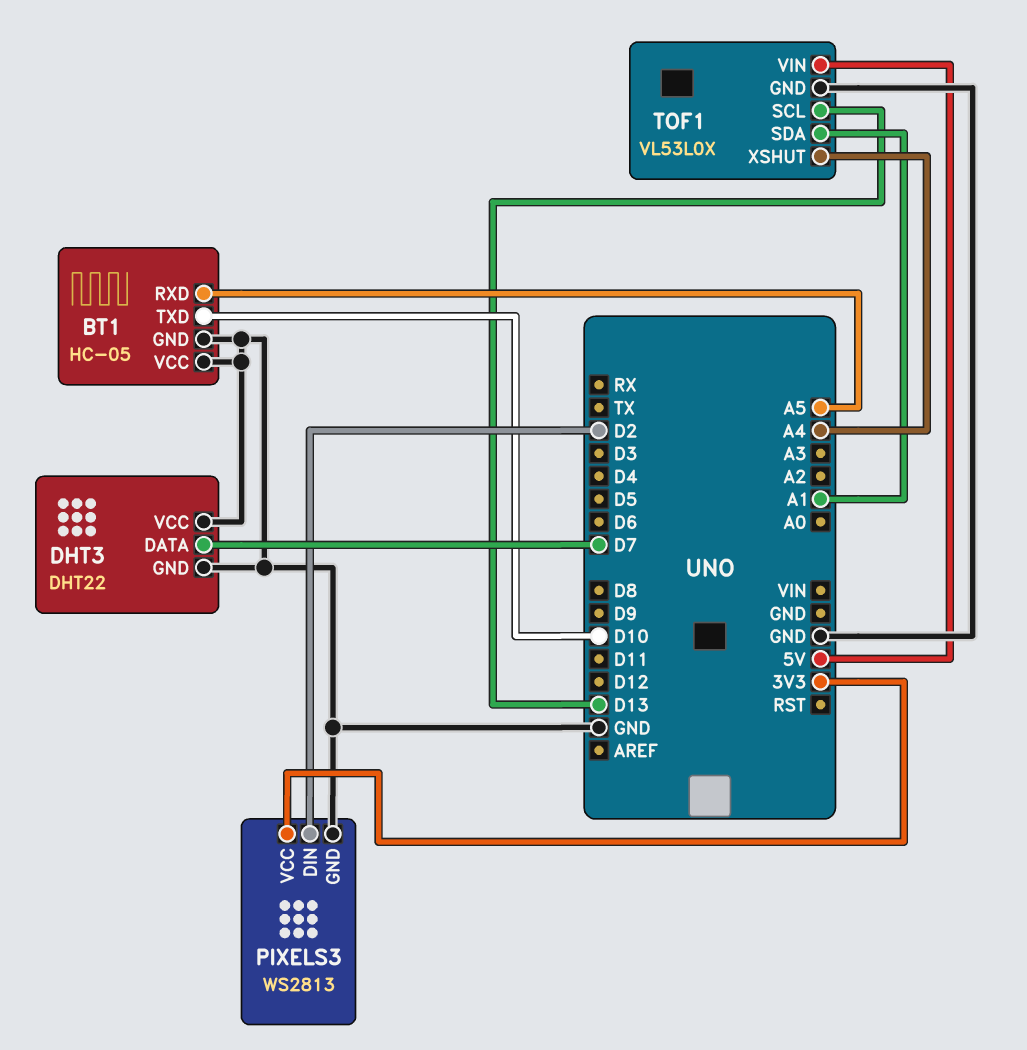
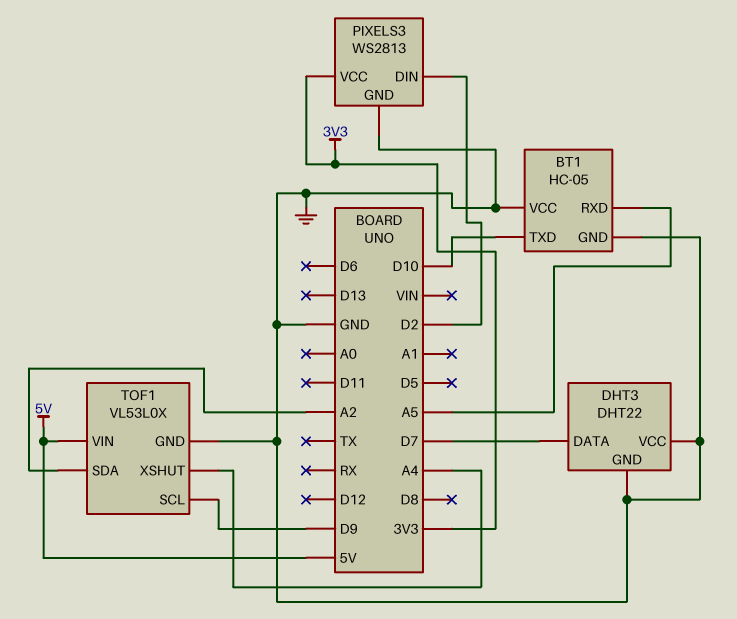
TOF1 pin SCL: D13 -> D9
TOF1 pin SDA: A1 -> A2

